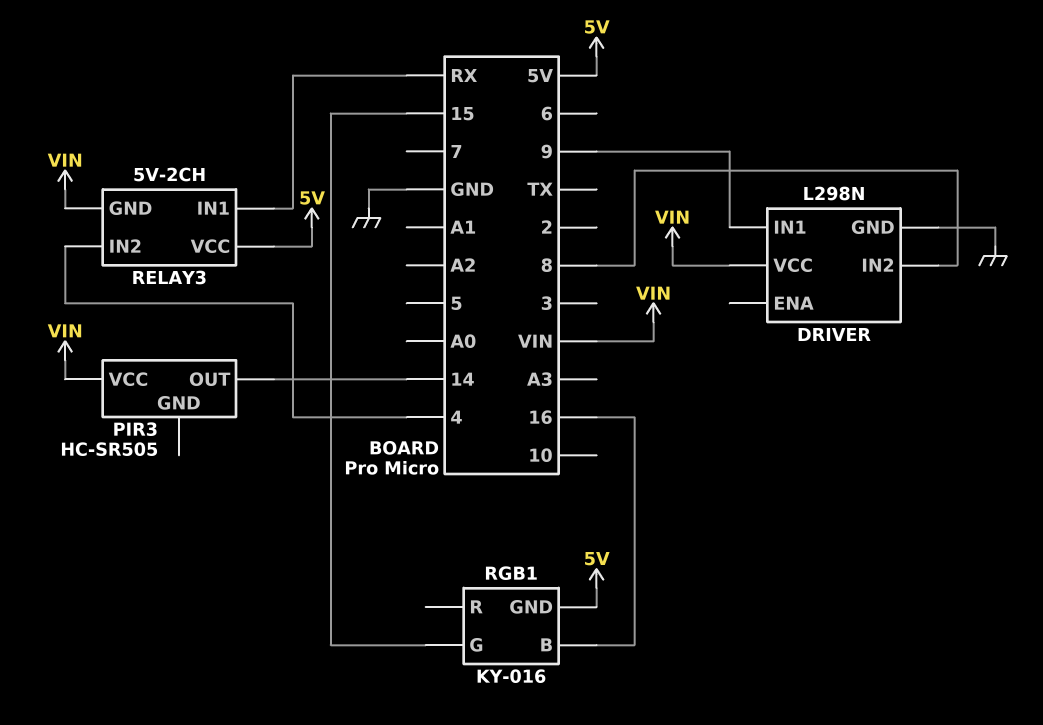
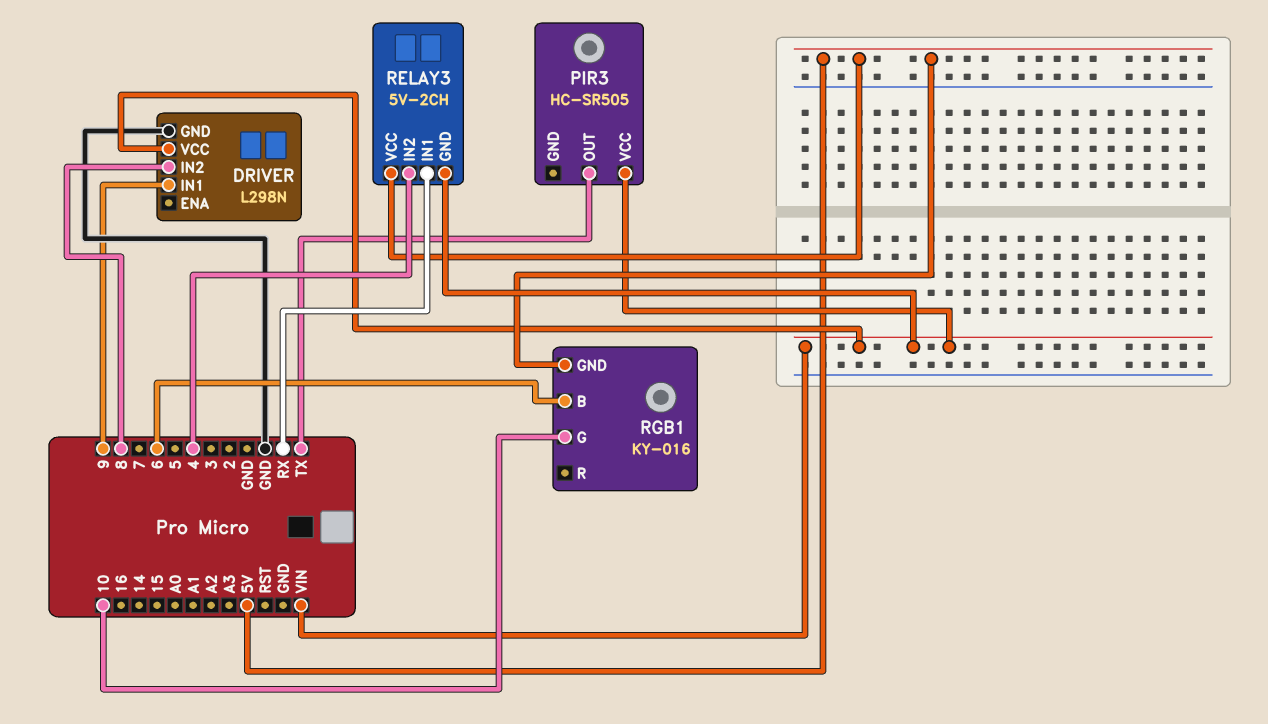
PIR3 pin OUT: 14 -> TX
RGB1 pin B: 16 -> 6
RGB1 pin G: 15 -> 10

